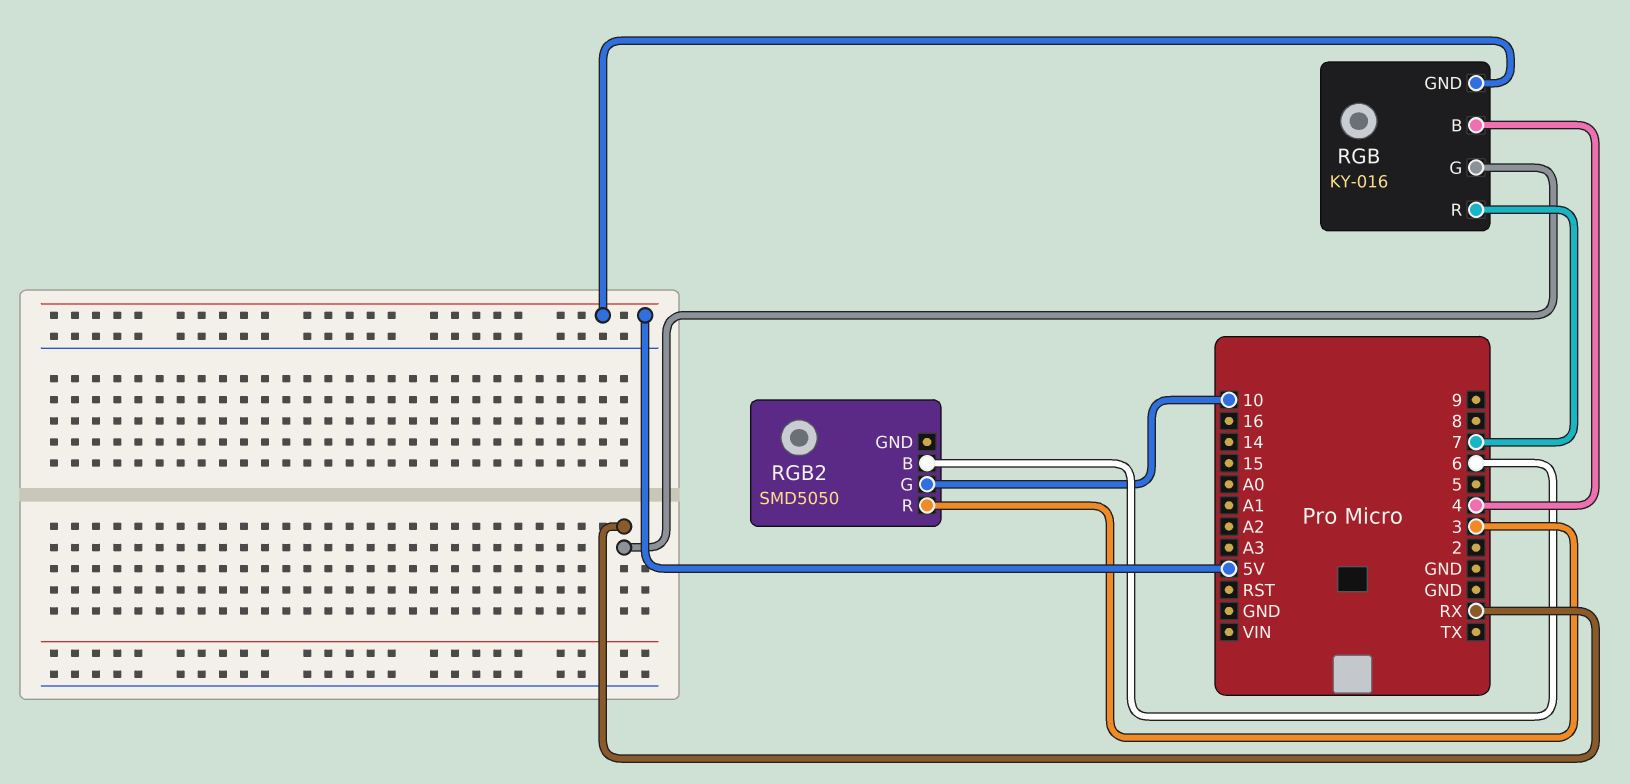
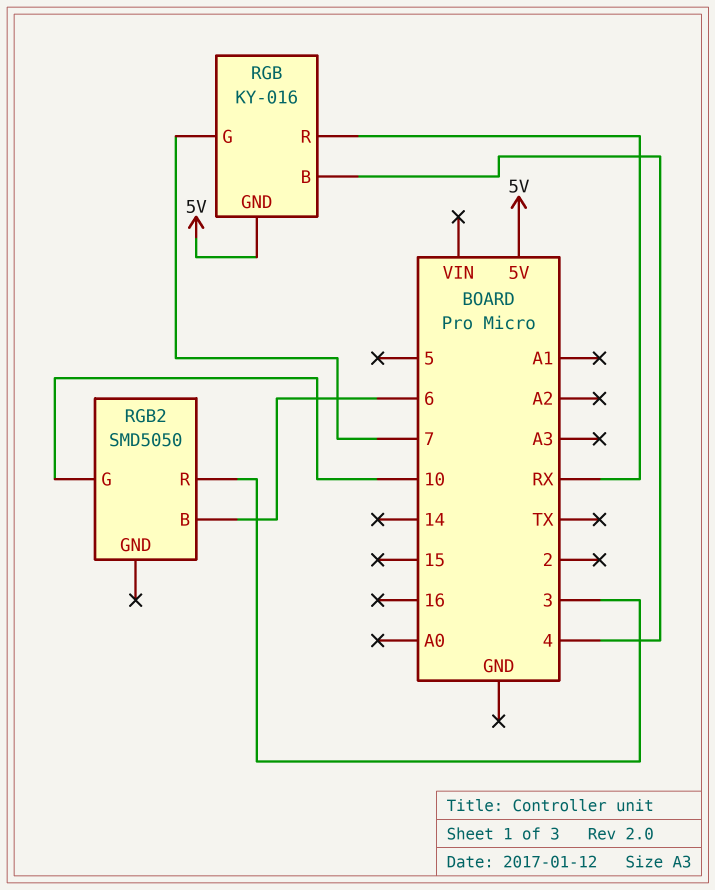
RGB pin G: RX -> 7
RGB pin R: 7 -> RX

